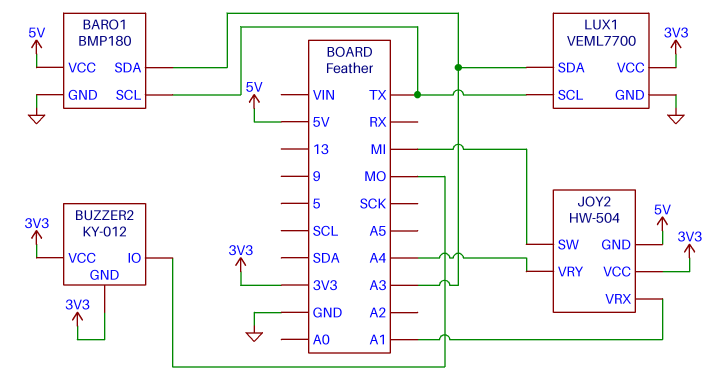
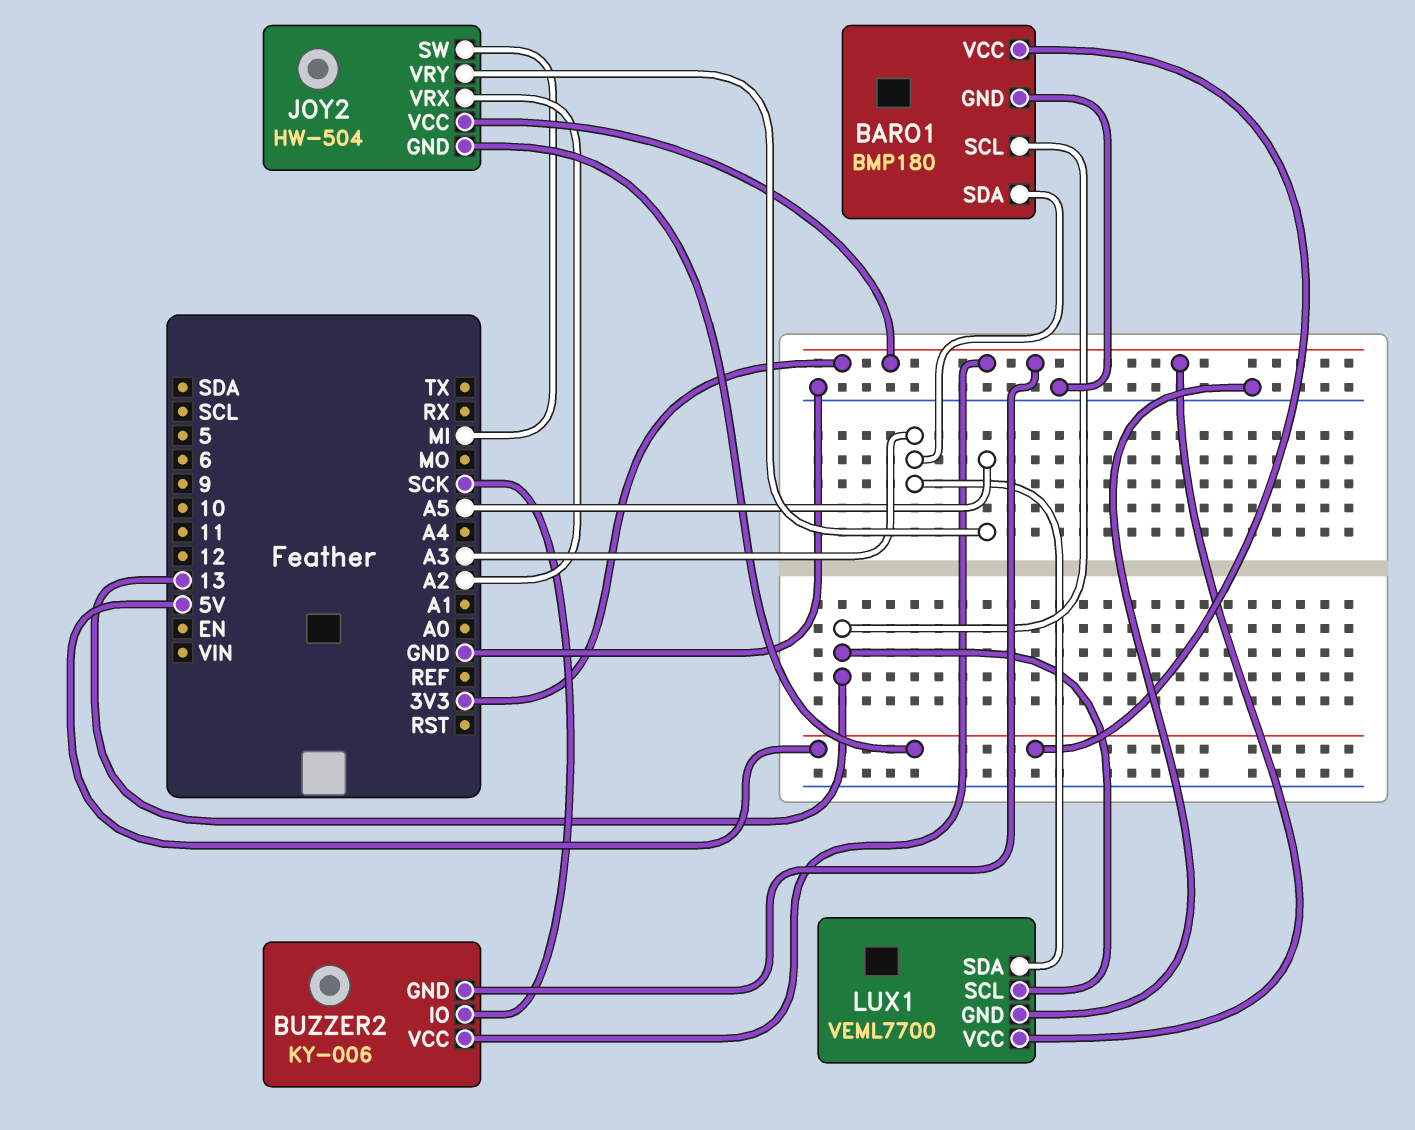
BARO1 pin SCL: TX -> 13
BUZZER2: KY-012 -> KY-006
BUZZER2 pin IO: MO -> SCK
JOY2 pin VRX: A1 -> A2
JOY2 pin VRY: A4 -> A5
LUX1 pin SCL: TX -> 13

